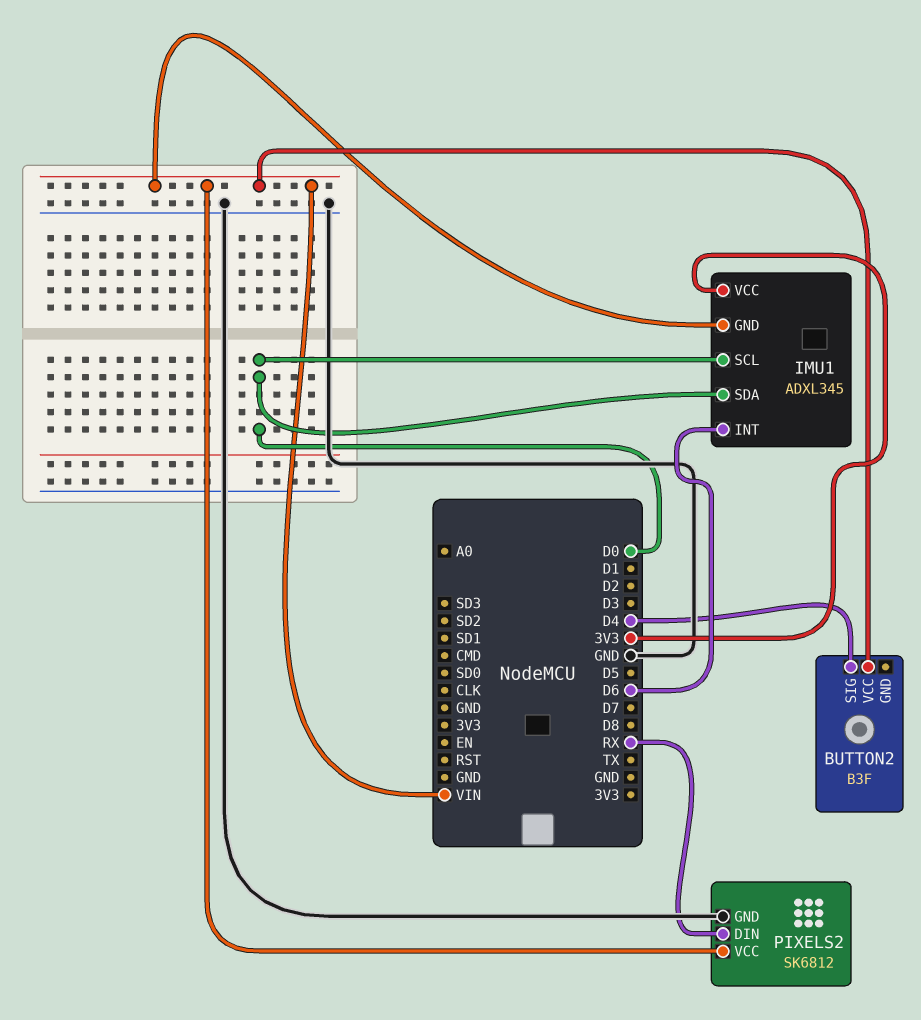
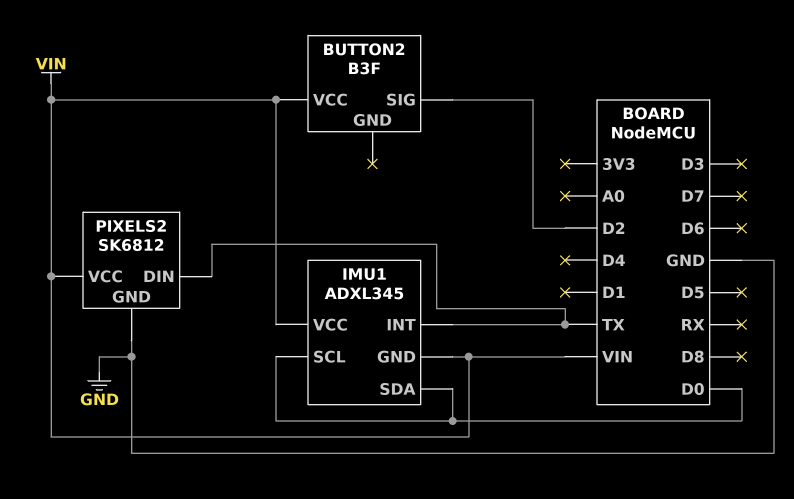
BUTTON2 pin SIG: D4 -> D2
IMU1 pin INT: D6 -> TX
IMU1 pin VCC: 3V3 -> VIN
PIXELS2 pin DIN: RX -> TX

